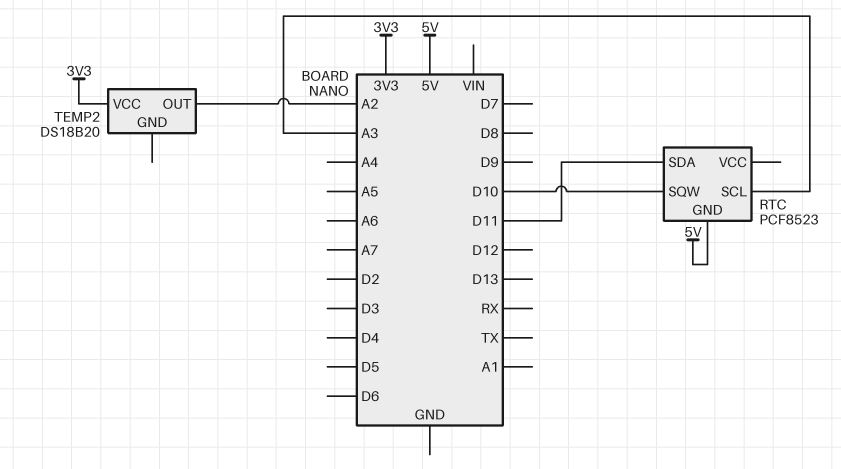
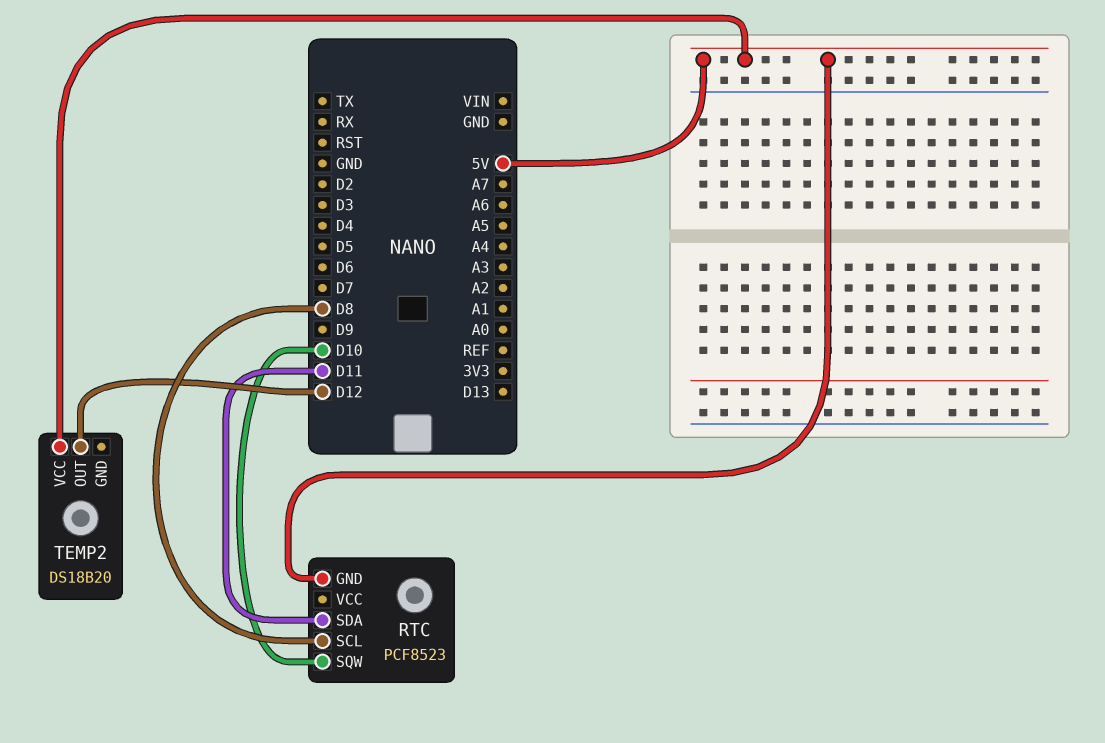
RTC pin SCL: A3 -> D8
TEMP2 pin OUT: A2 -> D12
TEMP2 pin VCC: 3V3 -> 5V

